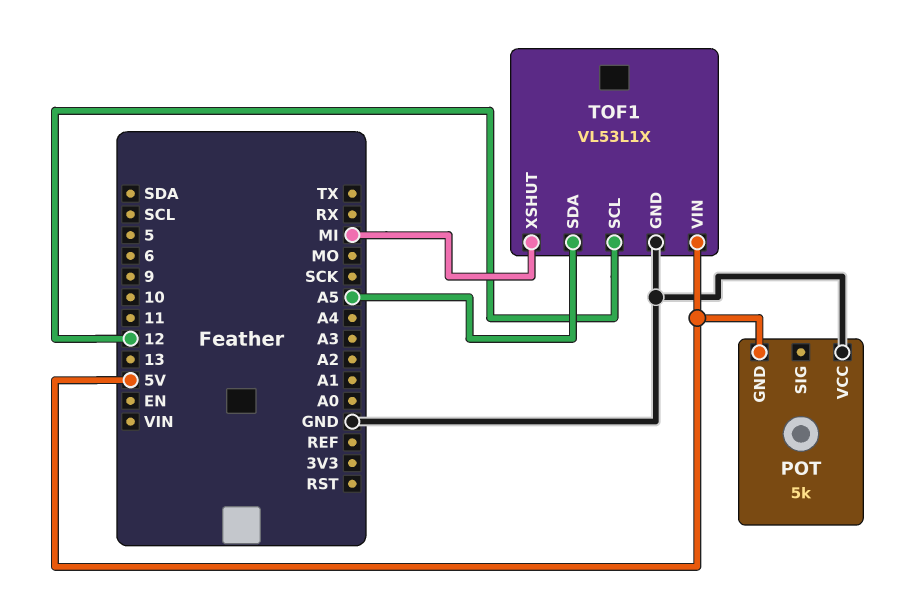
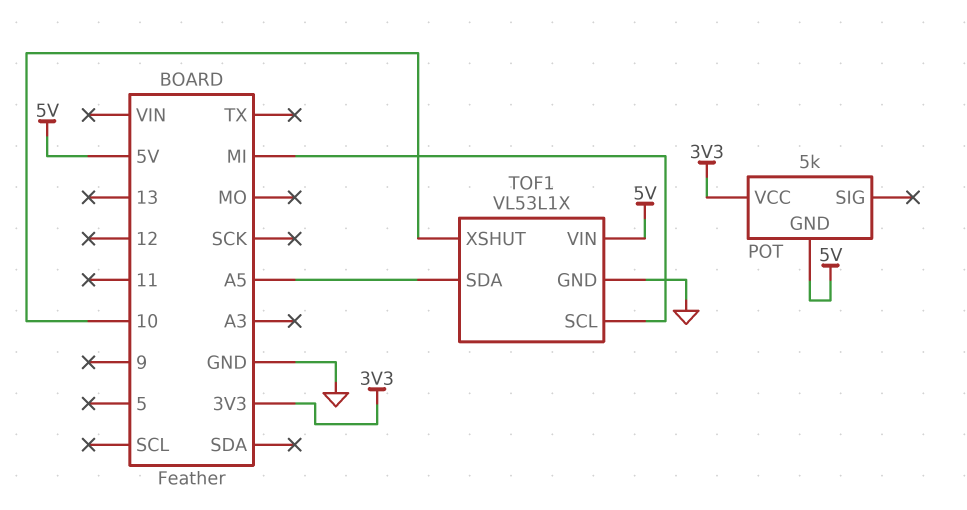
POT pin VCC: GND -> 3V3
TOF1 pin SCL: 12 -> MI
TOF1 pin XSHUT: MI -> 10

